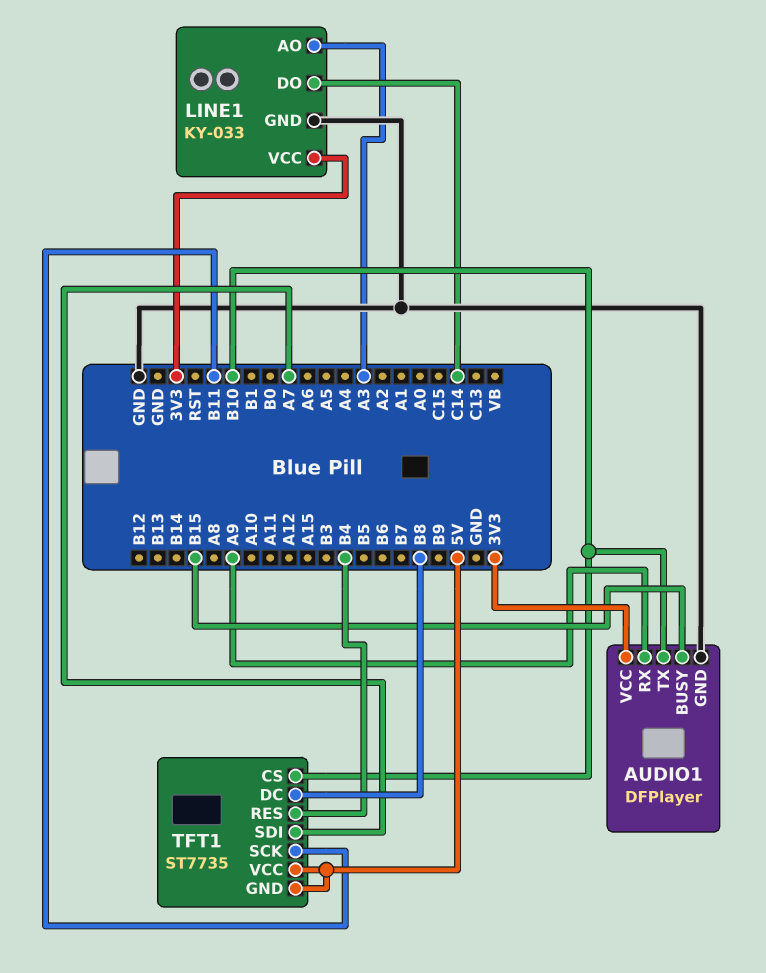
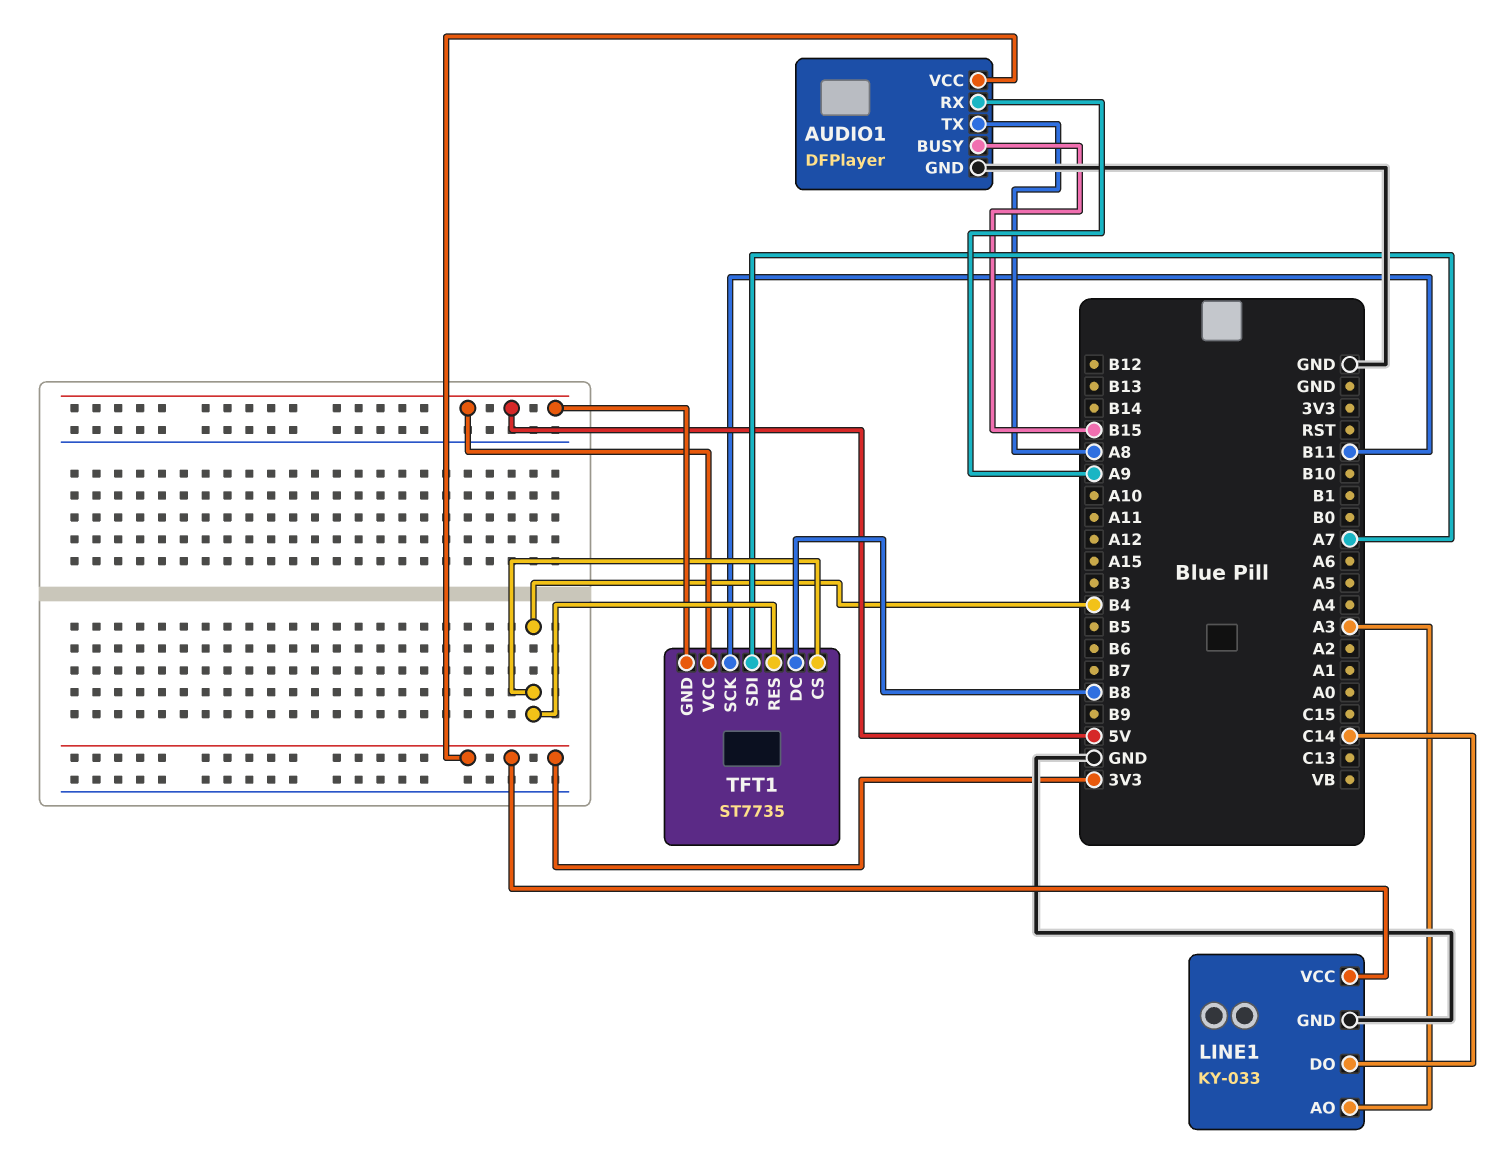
AUDIO1 pin TX: B10 -> A8
TFT1 pin CS: B10 -> B4

